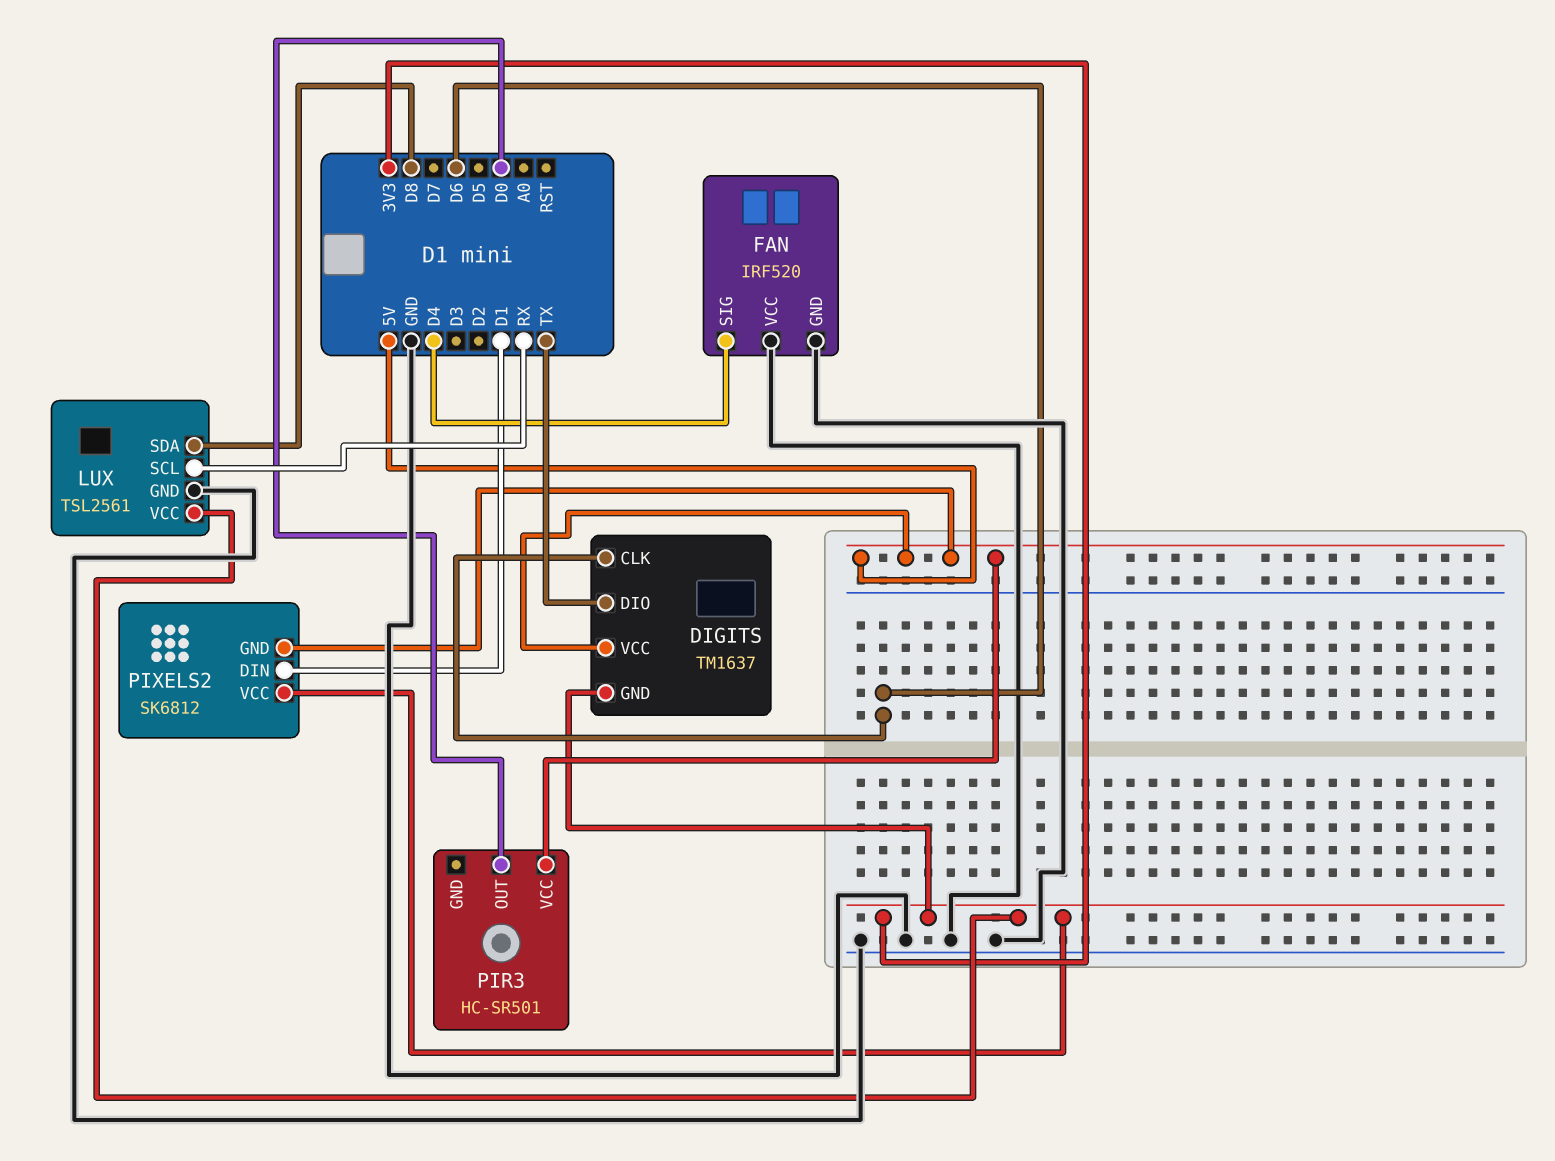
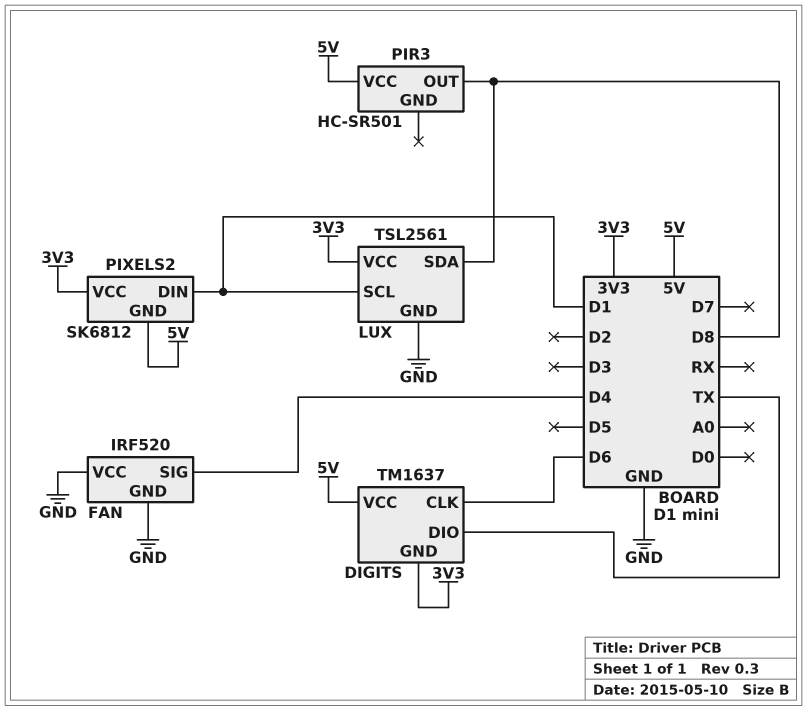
LUX pin SCL: RX -> D1
PIR3 pin OUT: D0 -> D8

